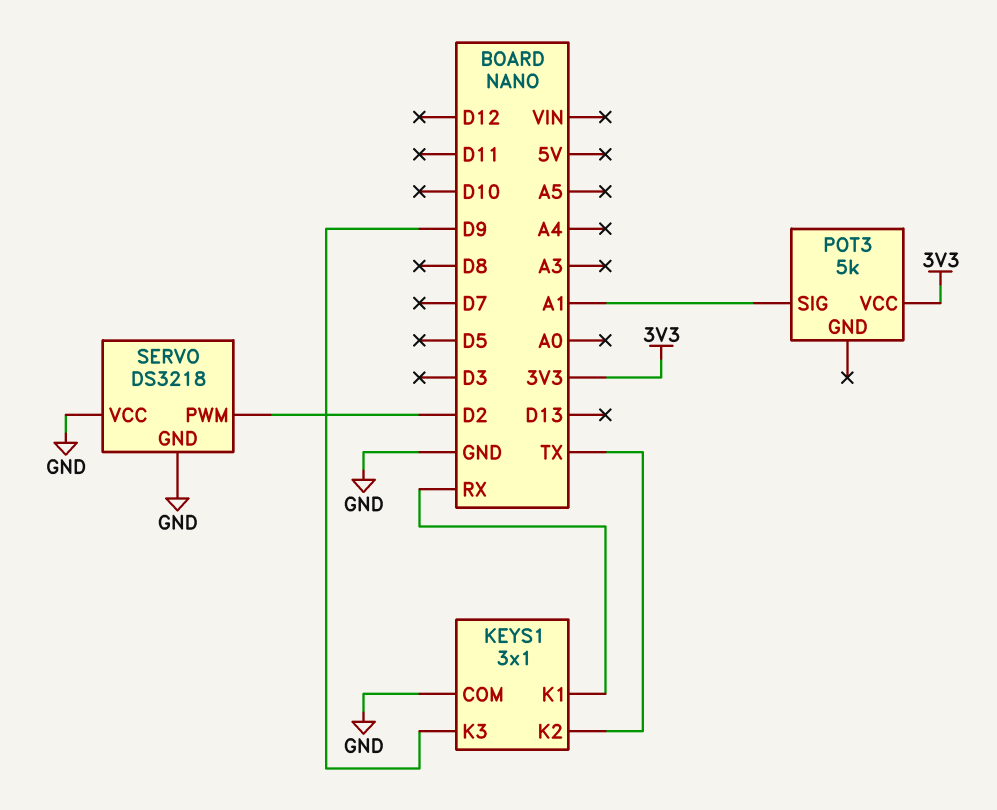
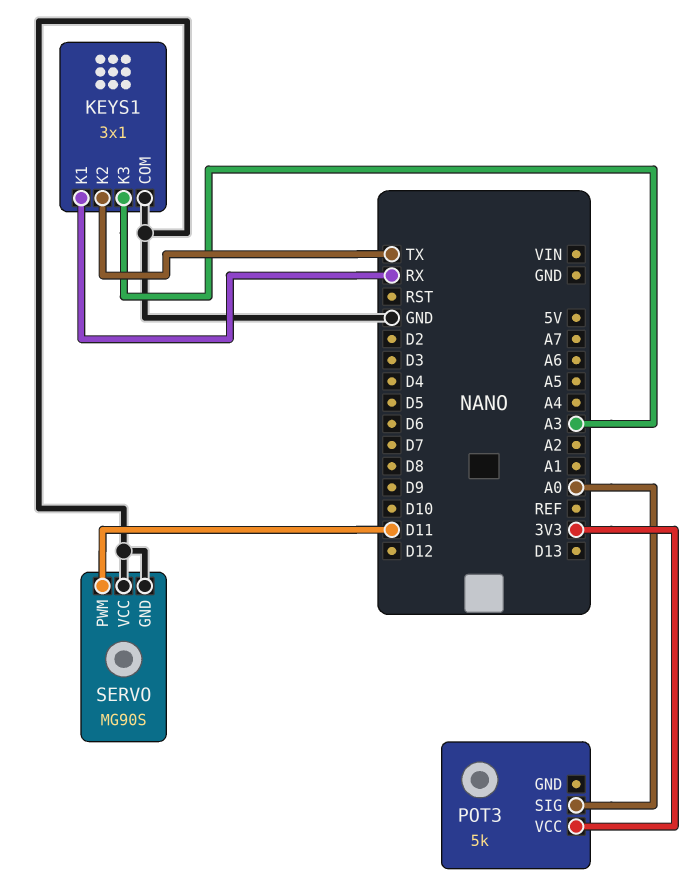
KEYS1 pin K3: D9 -> A3
POT3 pin SIG: A1 -> A0
SERVO: DS3218 -> MG90S
SERVO pin PWM: D2 -> D11

